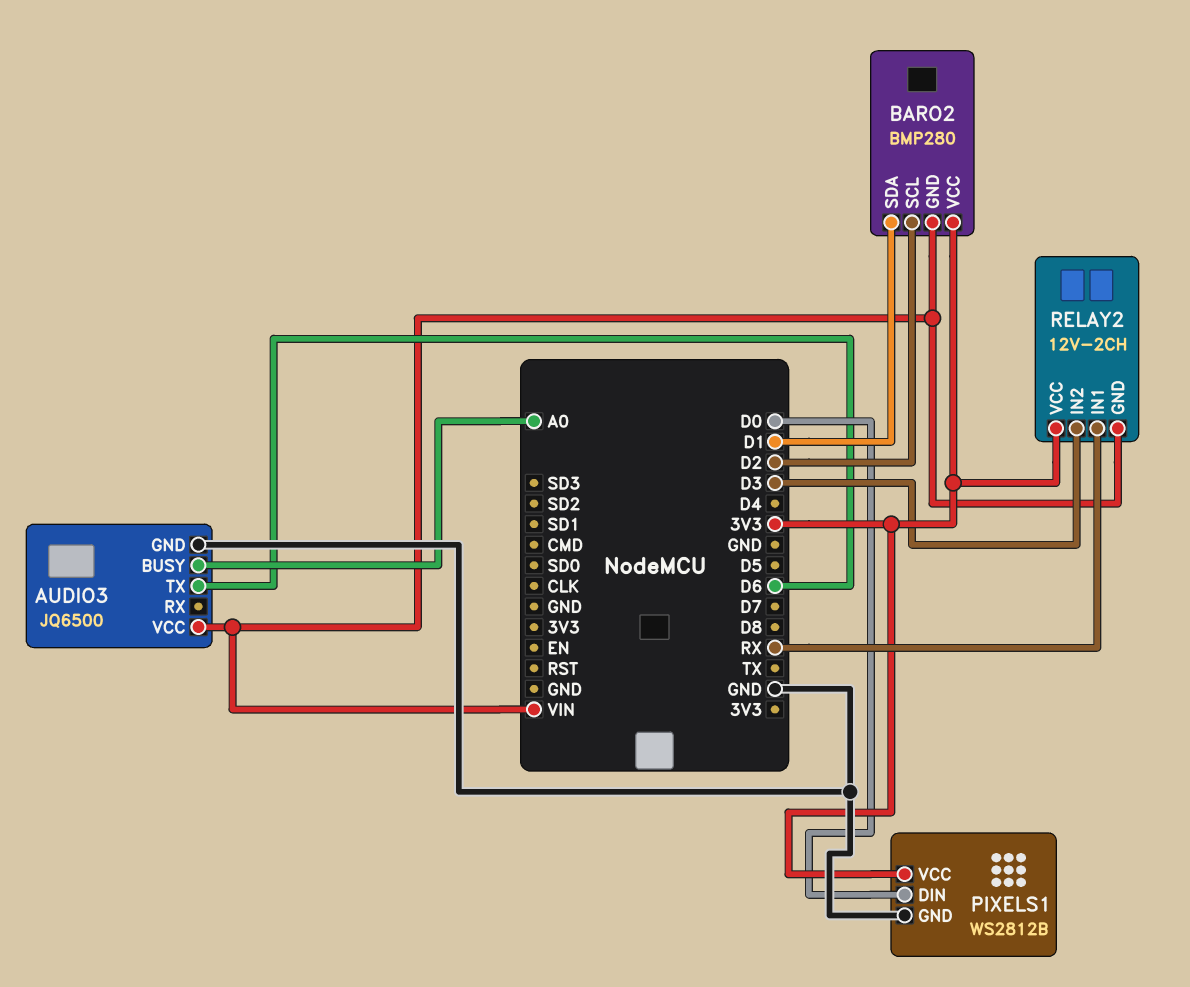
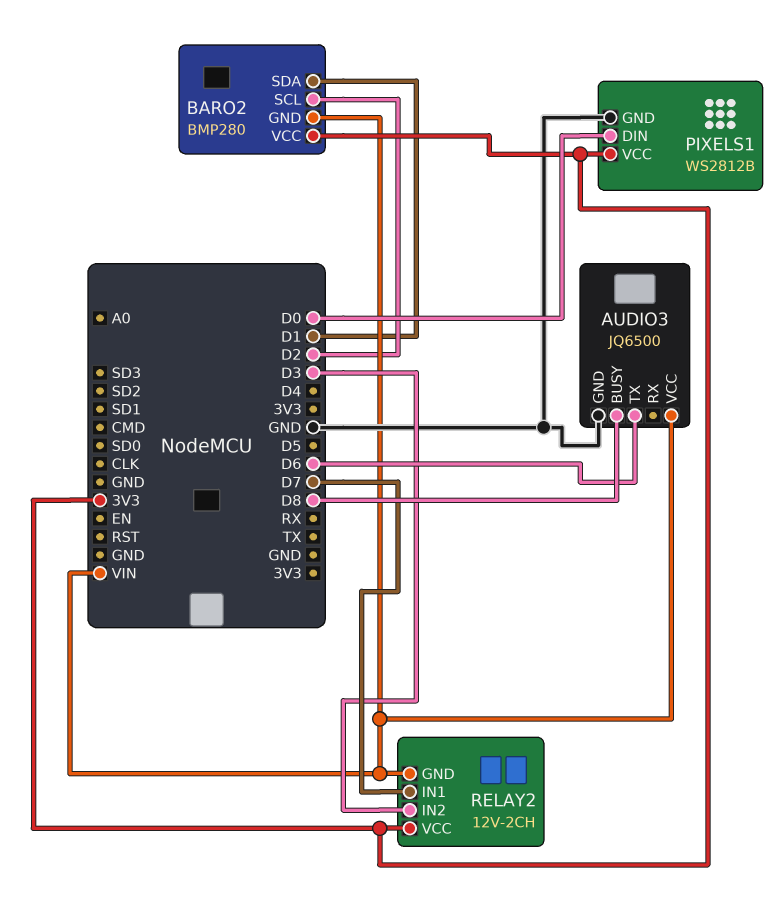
AUDIO3 pin BUSY: A0 -> D8
RELAY2 pin IN1: RX -> D7

